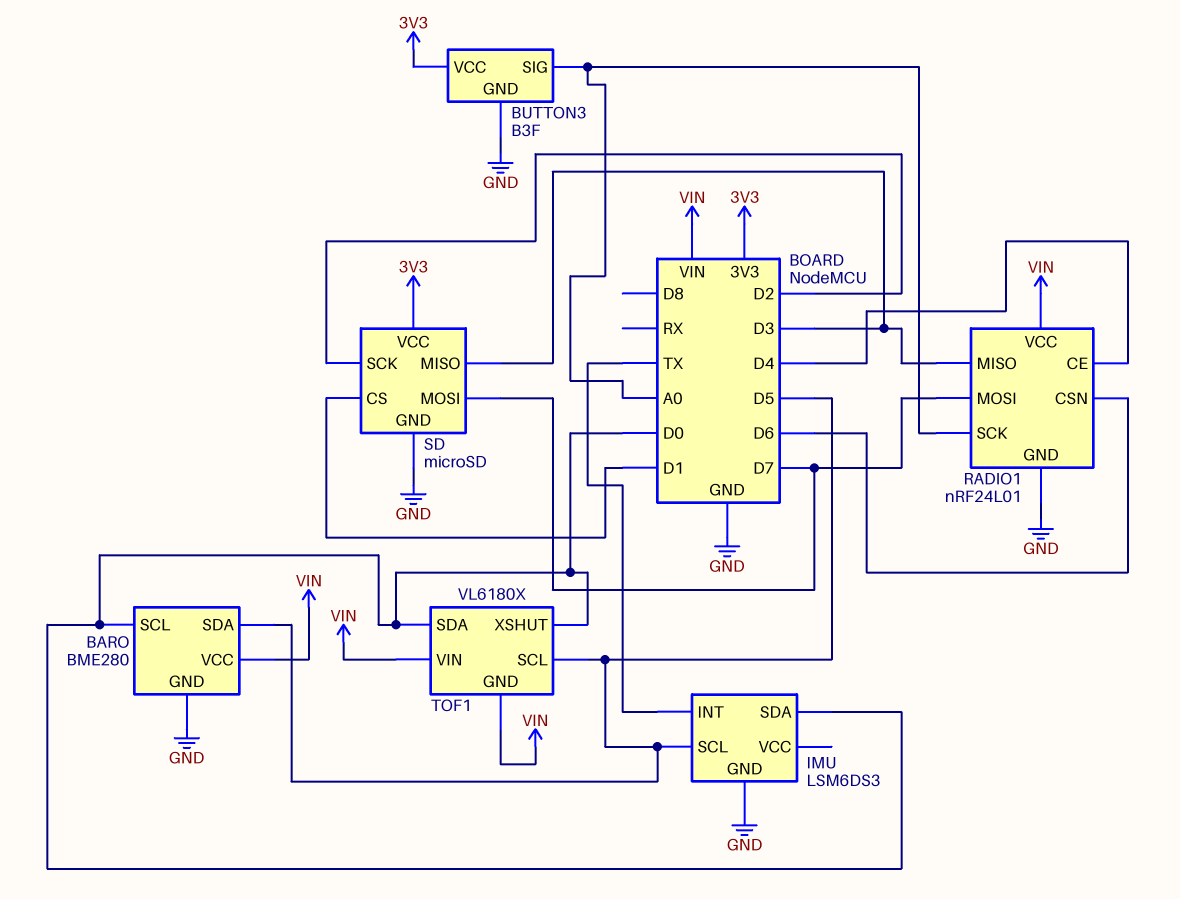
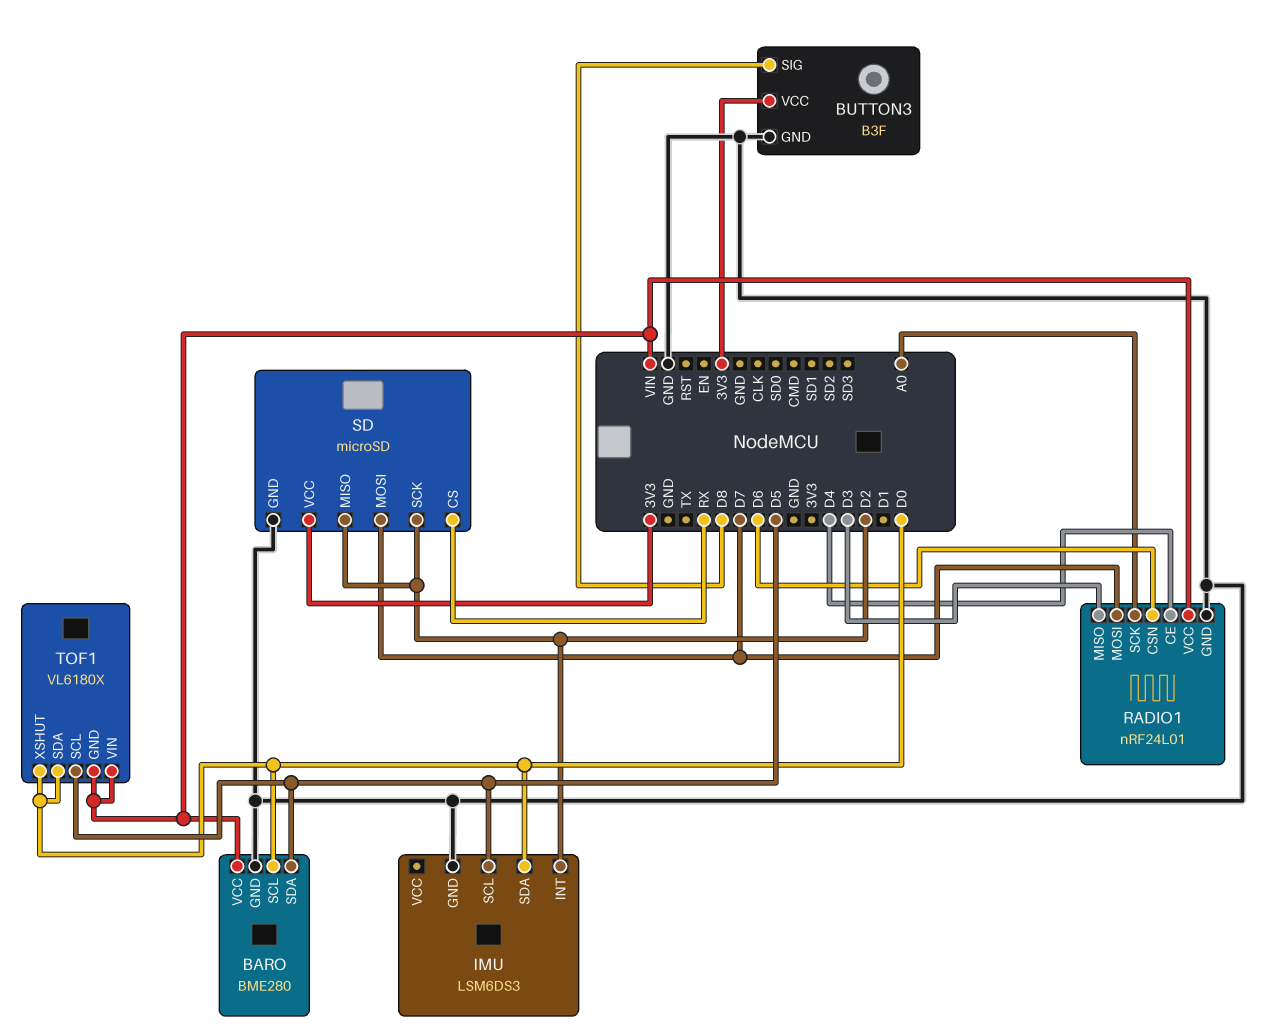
BUTTON3 pin SIG: A0 -> D8
IMU pin INT: TX -> D2
SD pin CS: D1 -> RX
SD pin MISO: D3 -> D2

